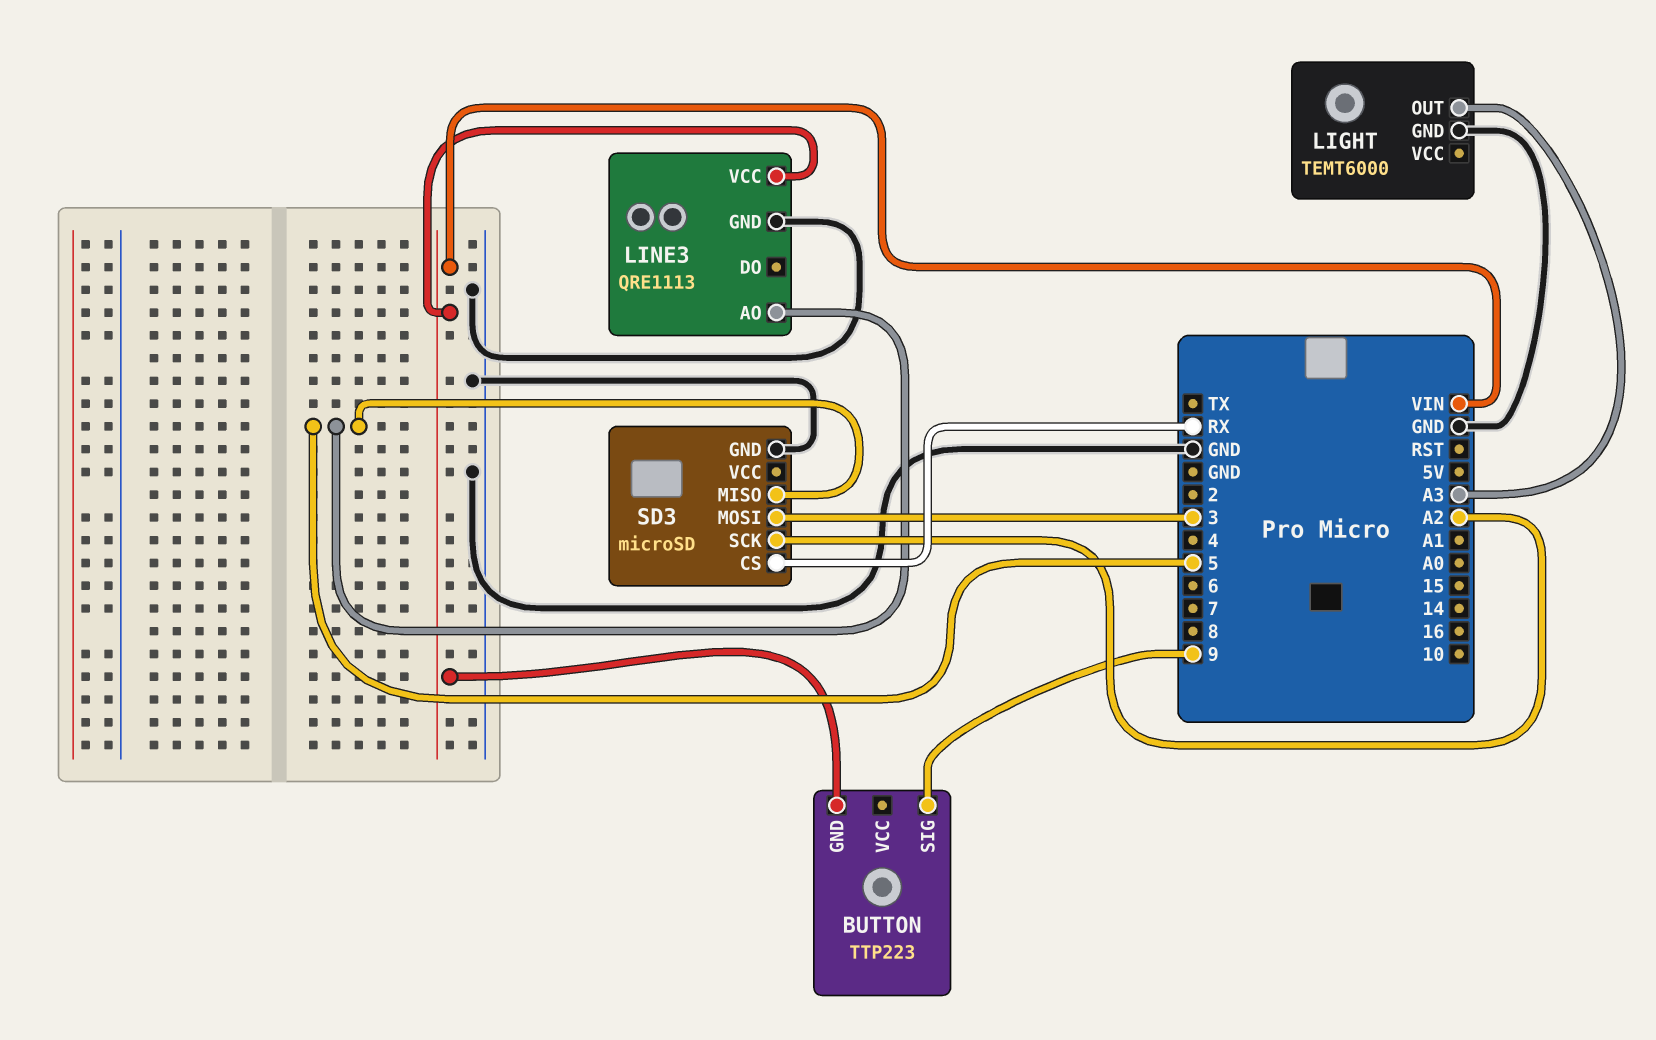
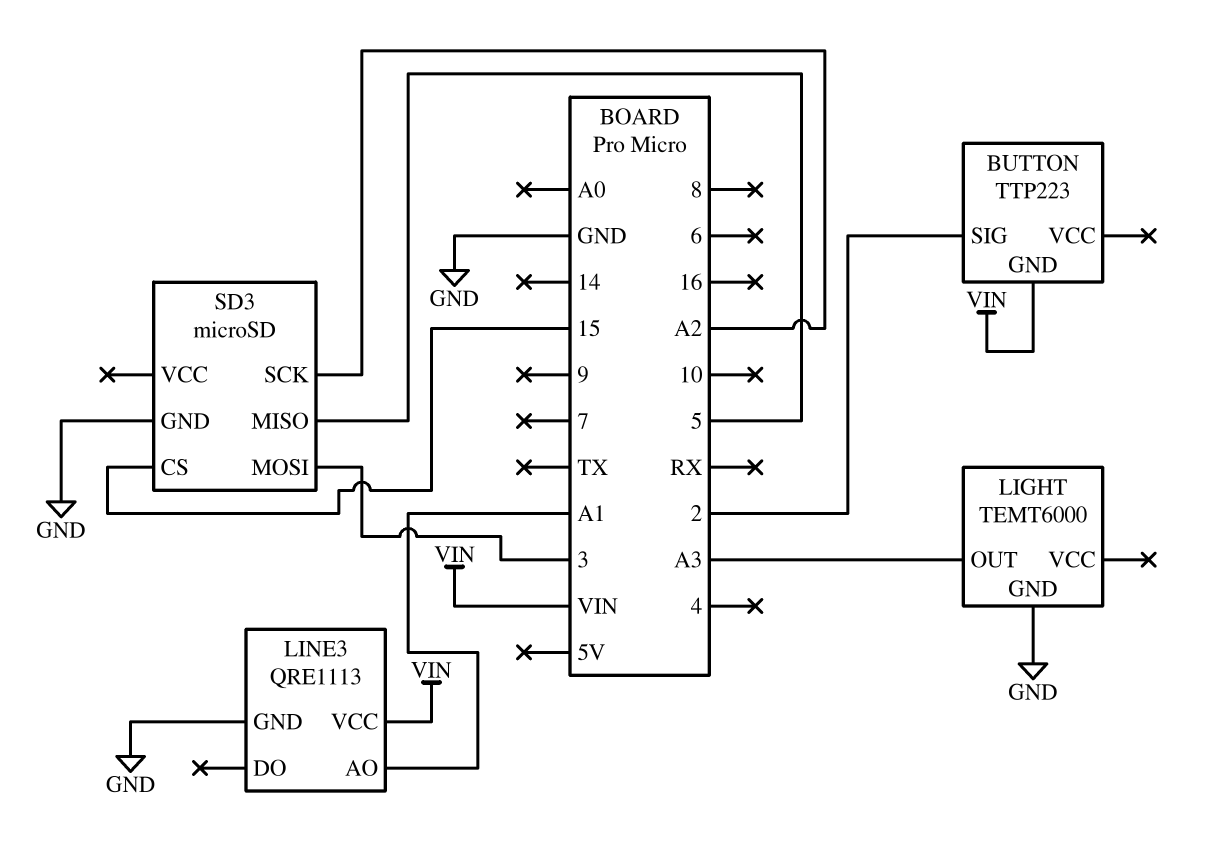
BUTTON pin SIG: 9 -> 2
LINE3 pin AO: 5 -> A1
SD3 pin CS: RX -> 15

